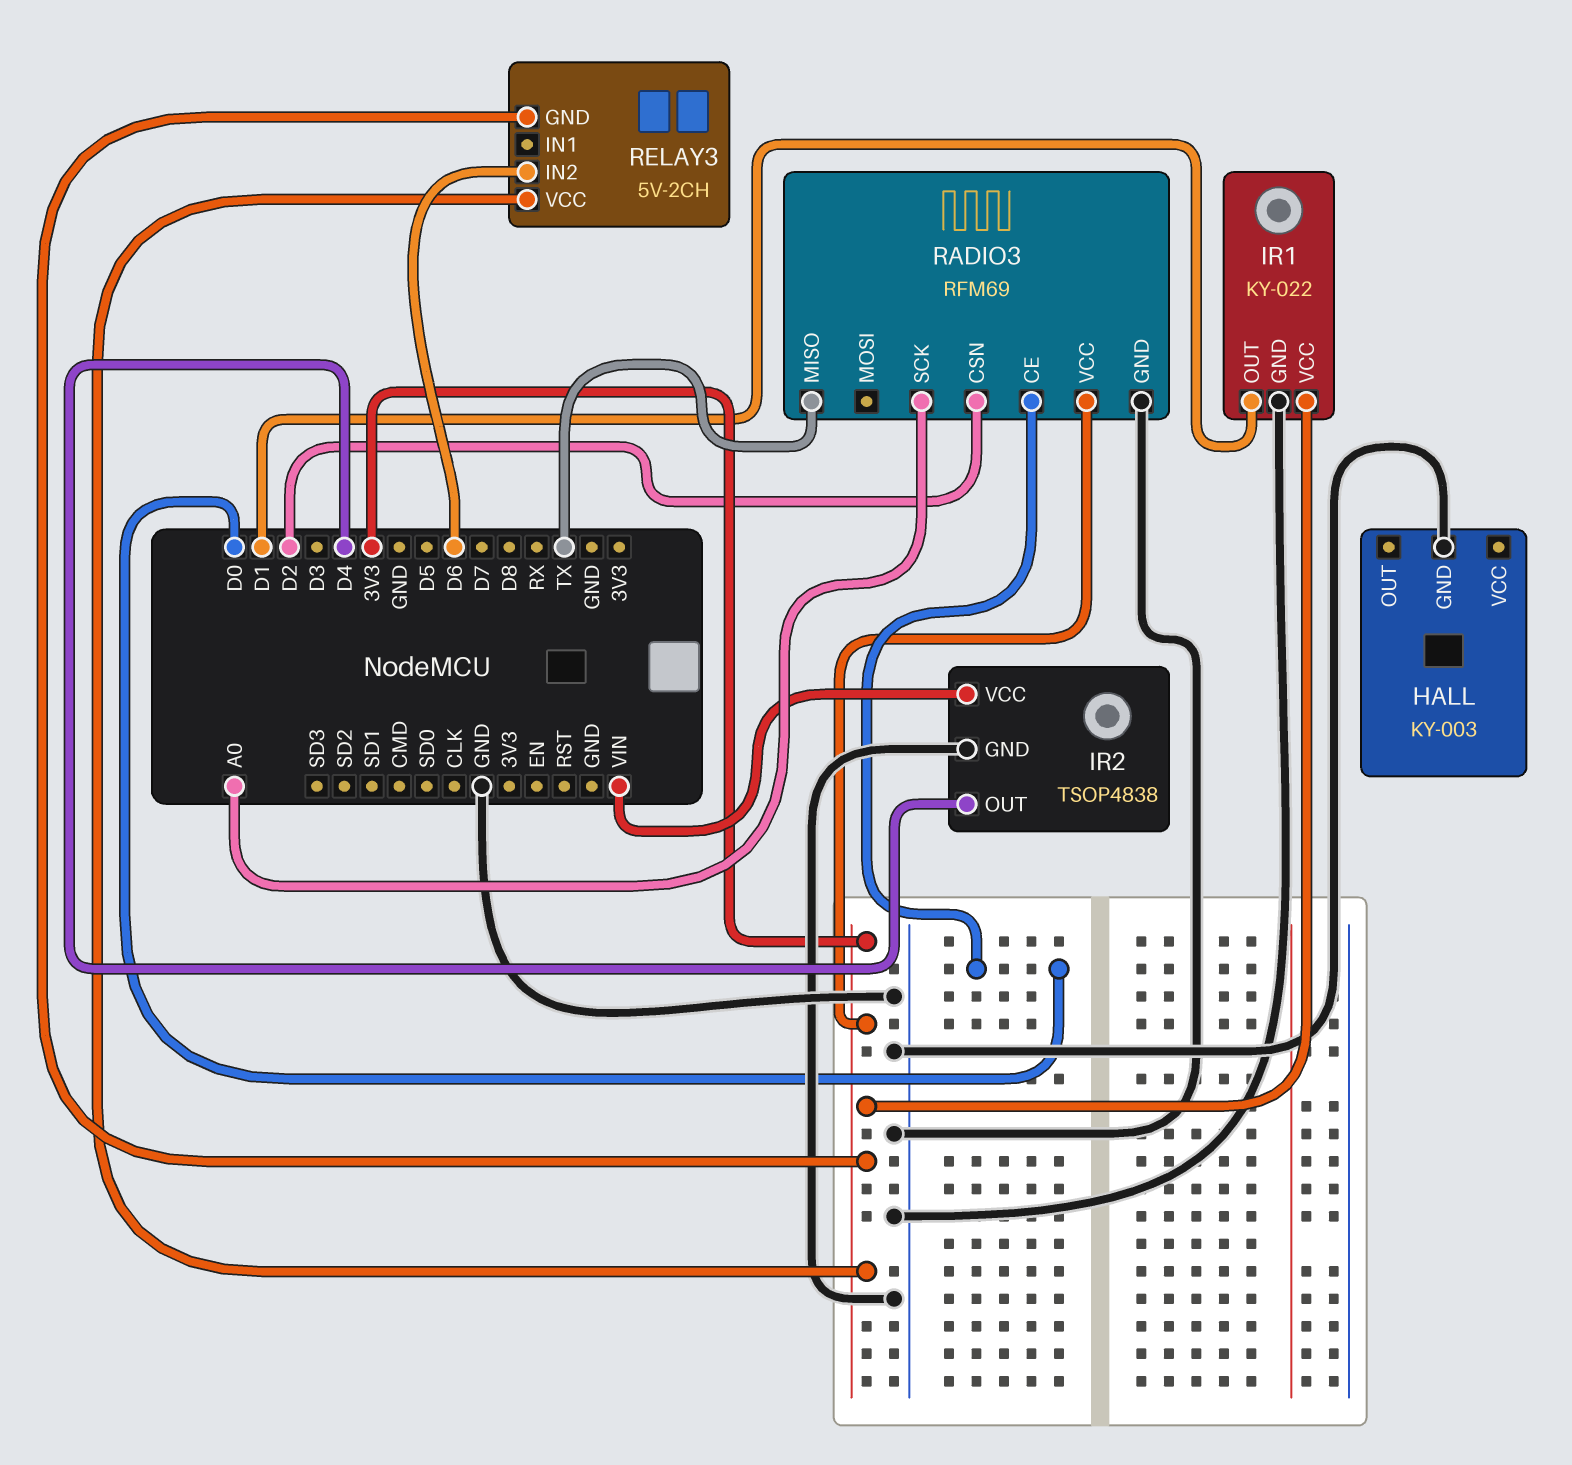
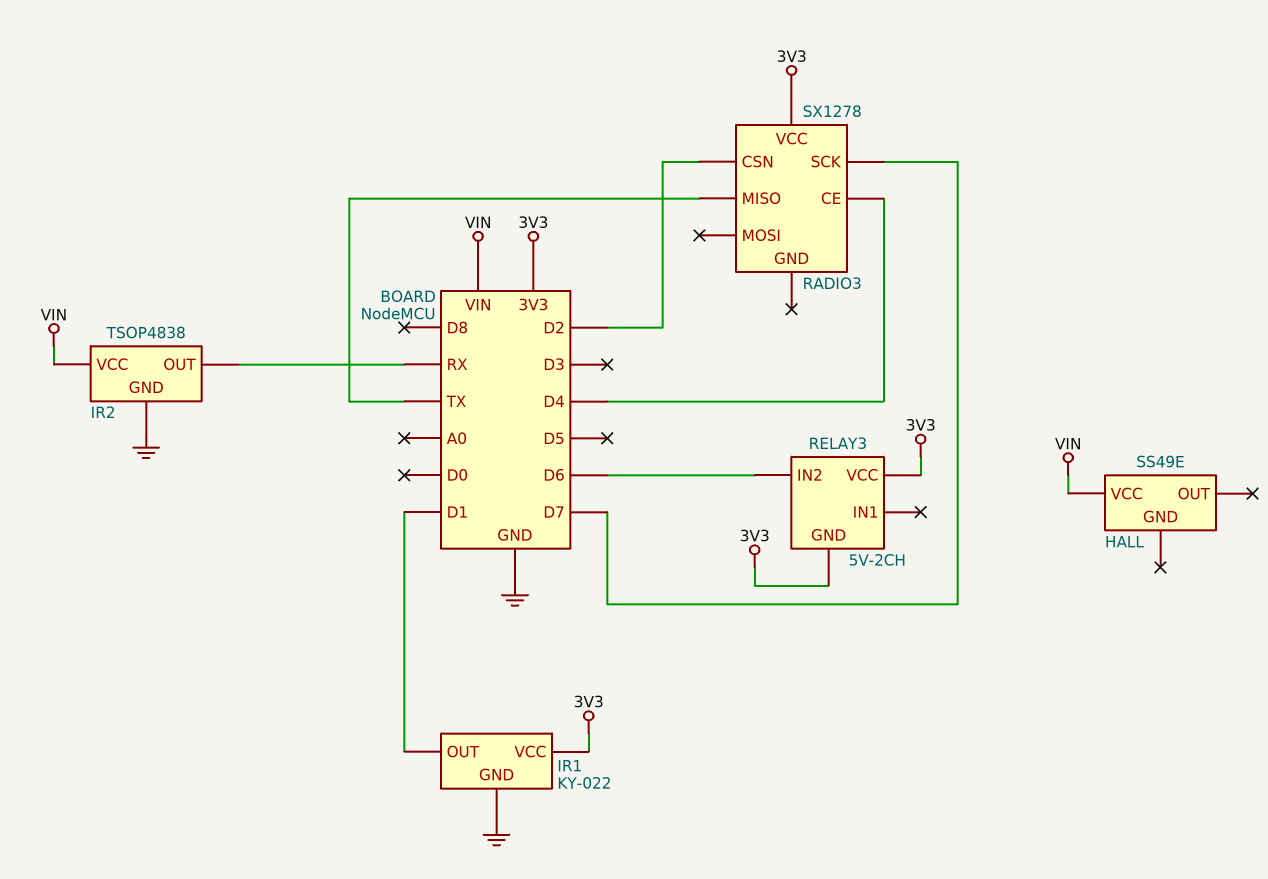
HALL: KY-003 -> SS49E
HALL pin GND: GND -> none
HALL pin VCC: none -> VIN
IR2 pin OUT: D4 -> RX
RADIO3: RFM69 -> SX1278
RADIO3 pin CE: D0 -> D4
RADIO3 pin GND: GND -> none
RADIO3 pin SCK: A0 -> D7

